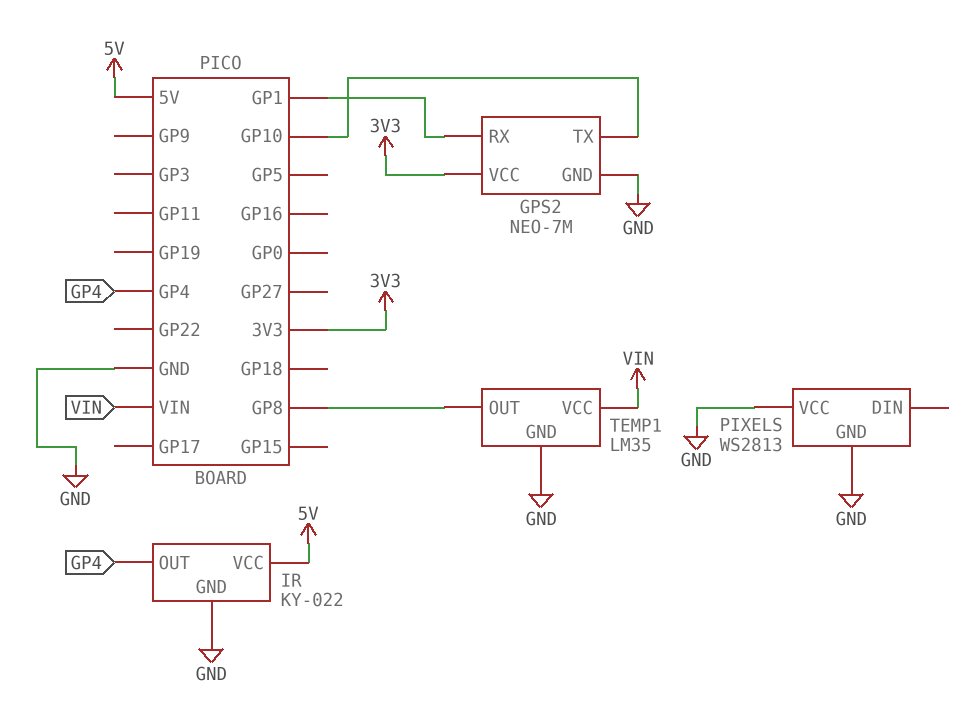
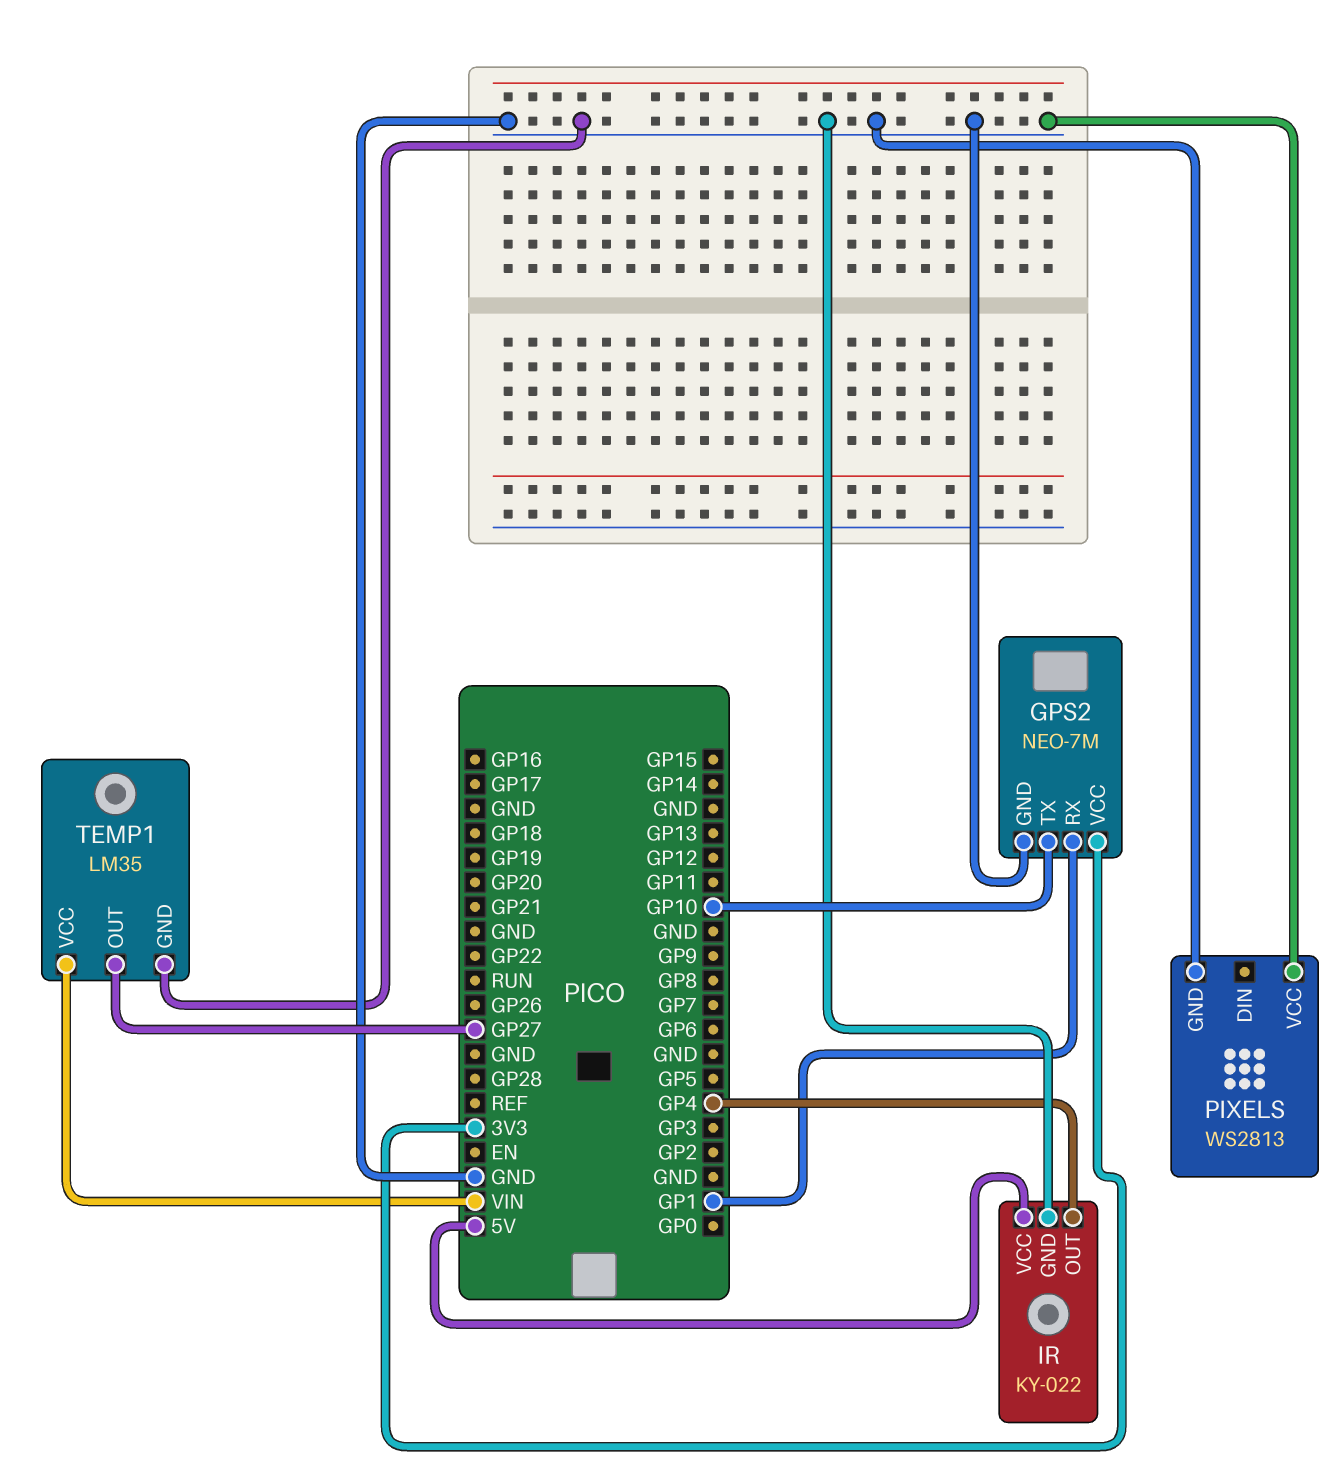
TEMP1 pin OUT: GP8 -> GP27

